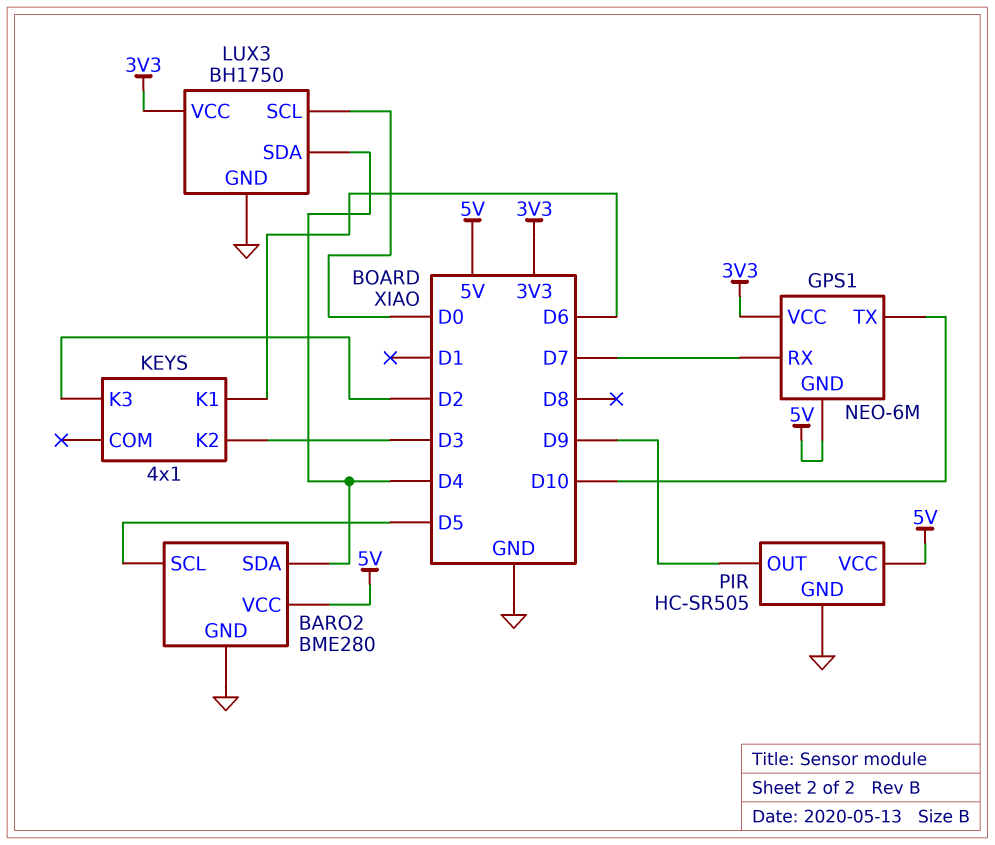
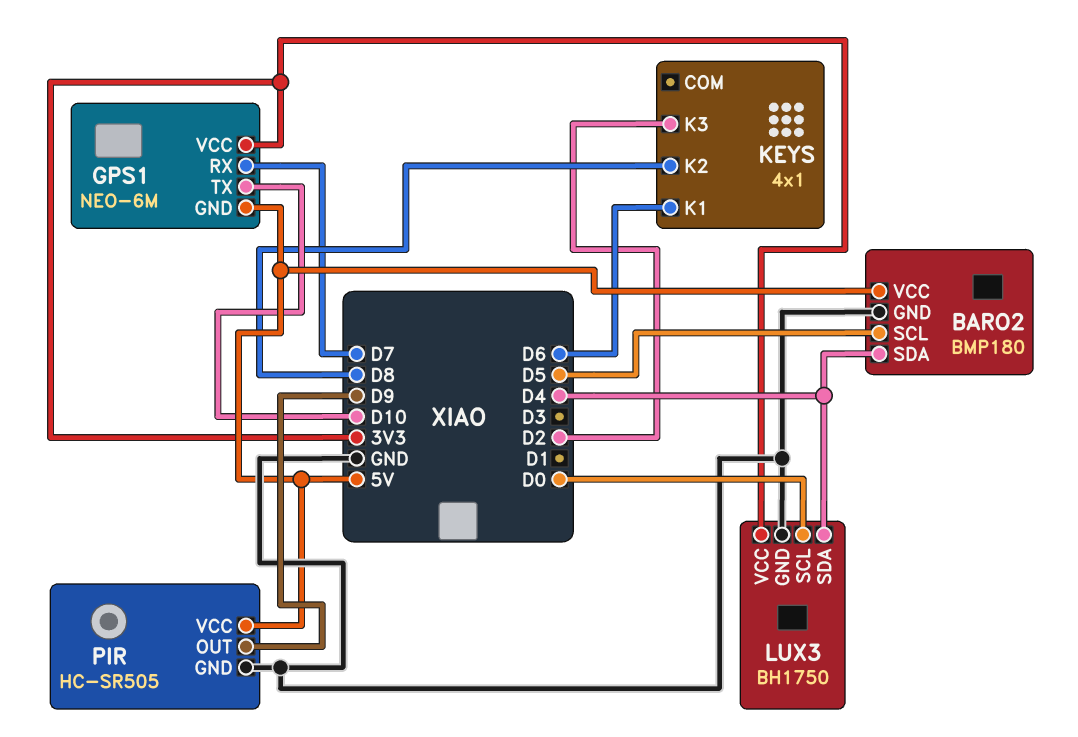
BARO2: BME280 -> BMP180
KEYS pin K2: D3 -> D8

